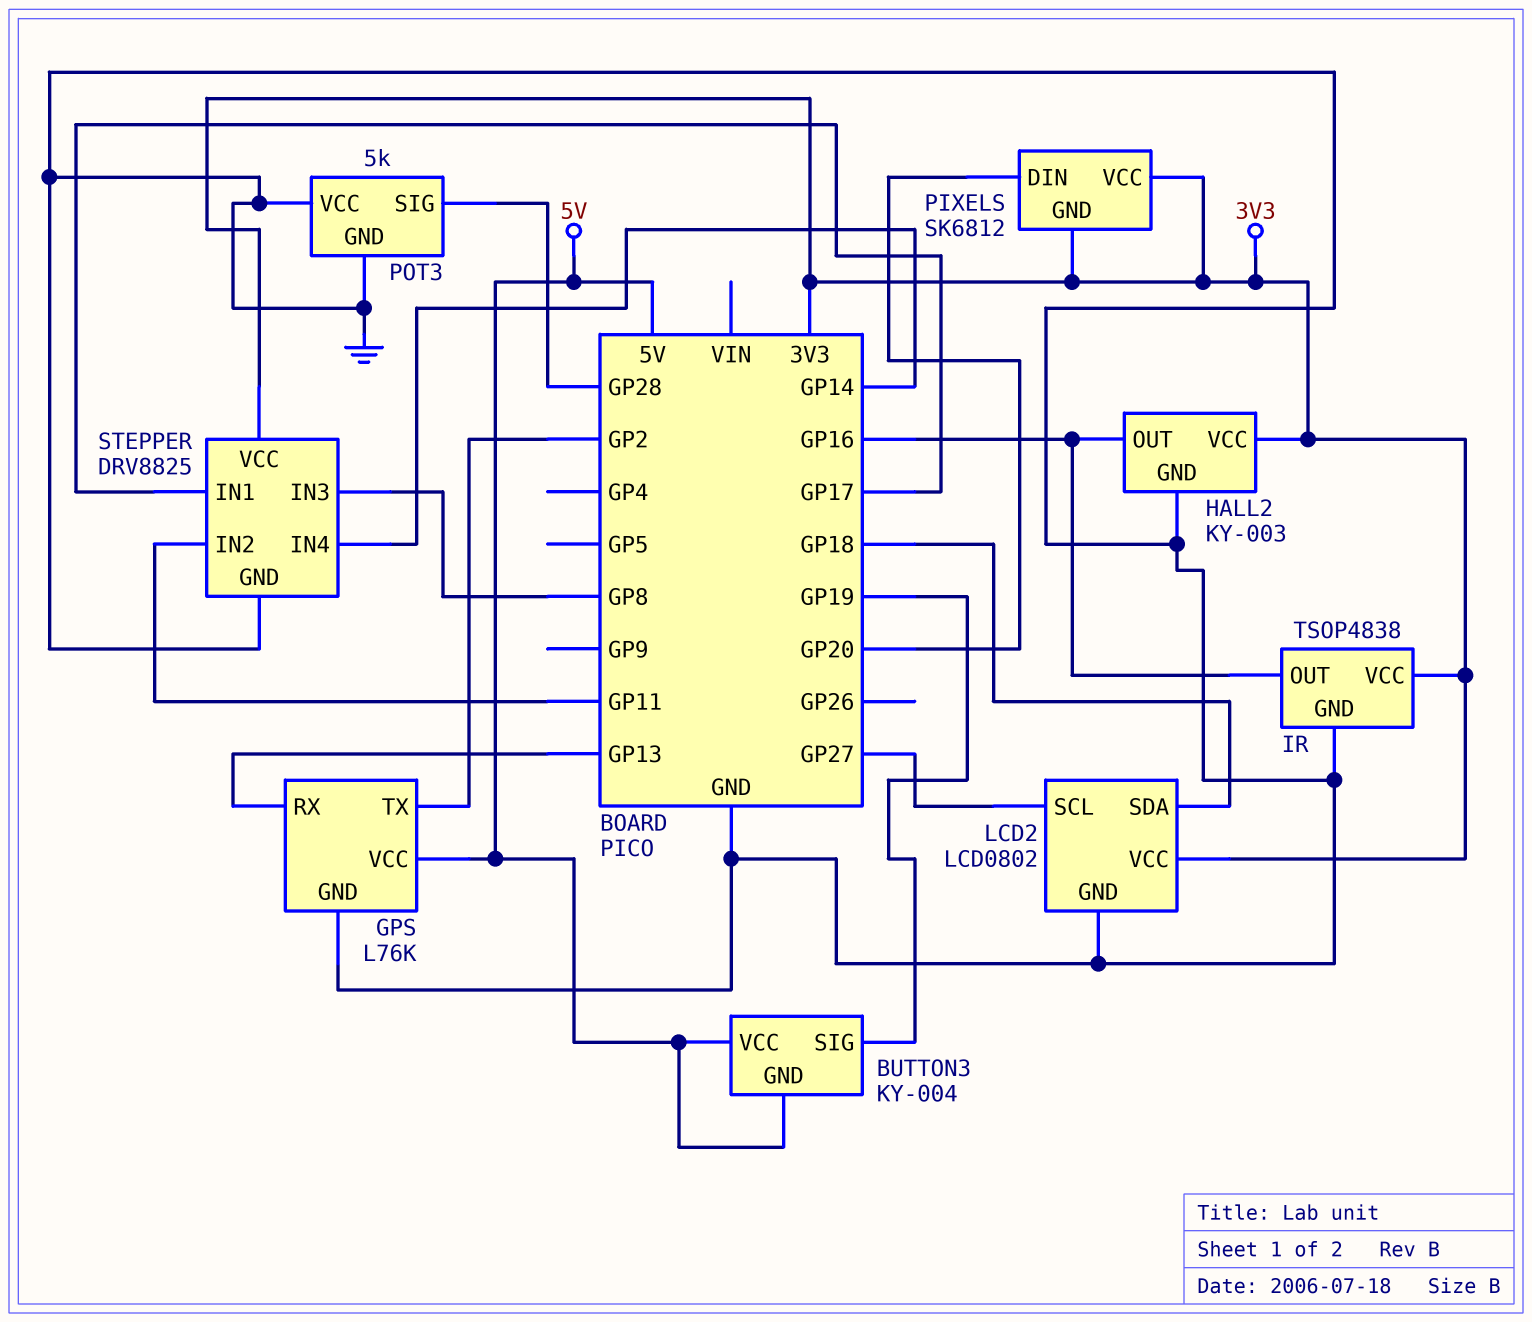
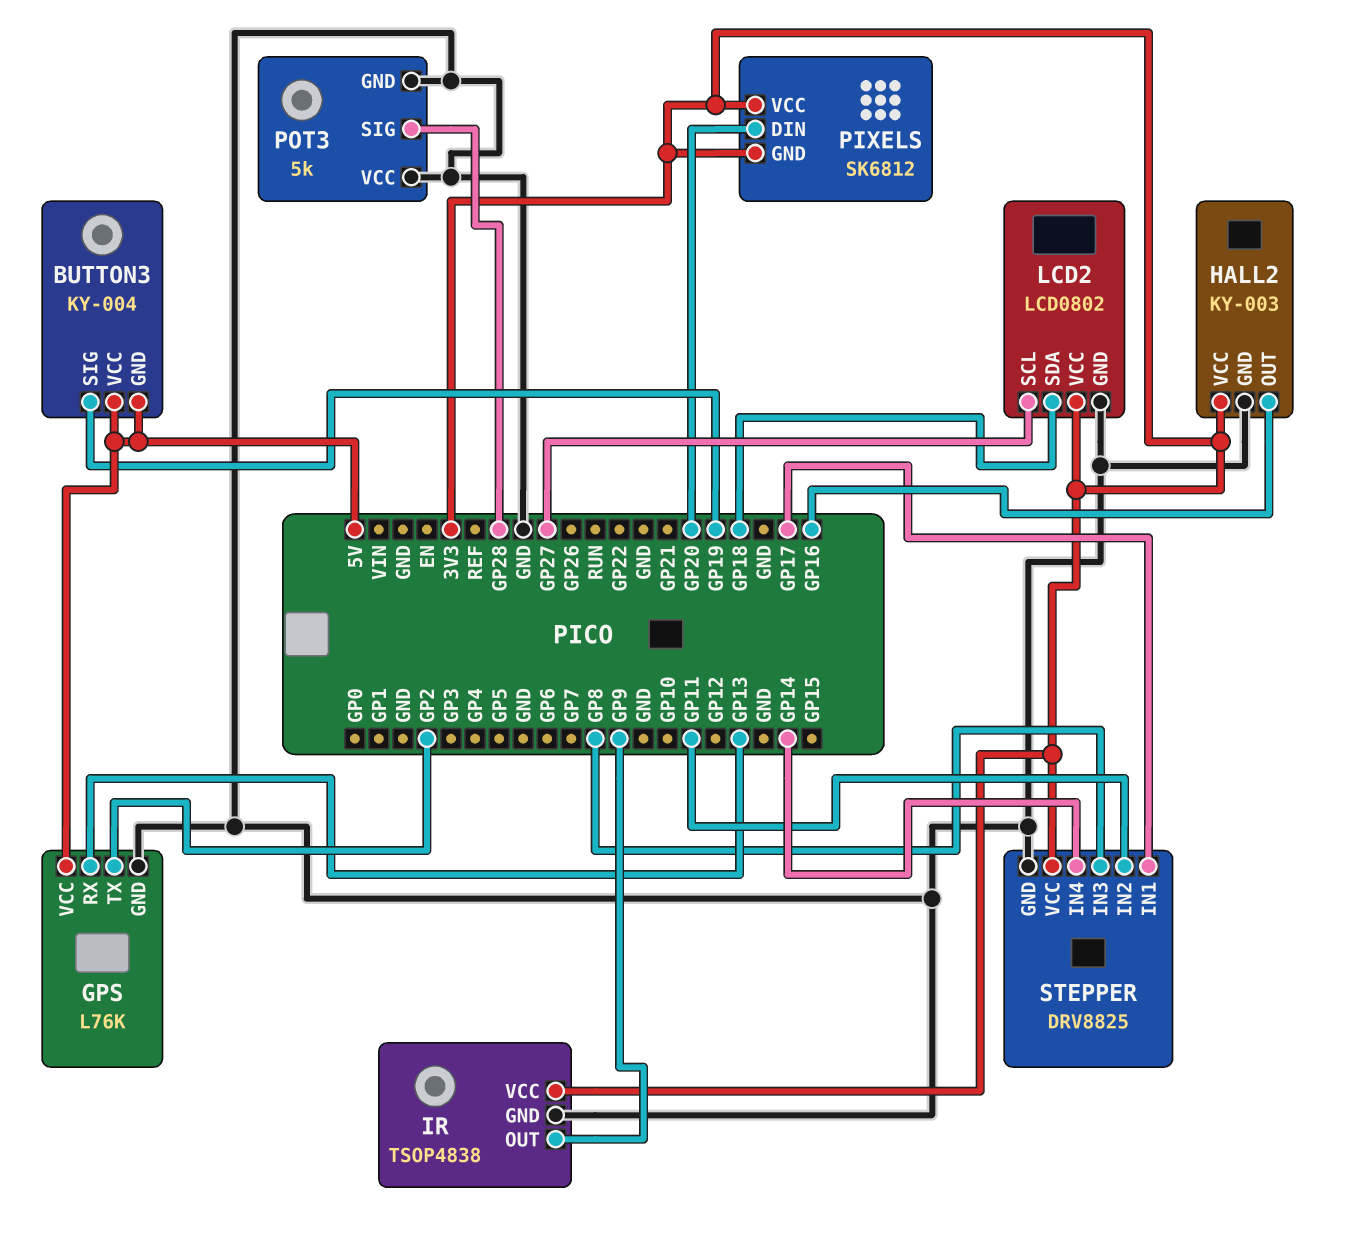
IR pin OUT: GP16 -> GP9

